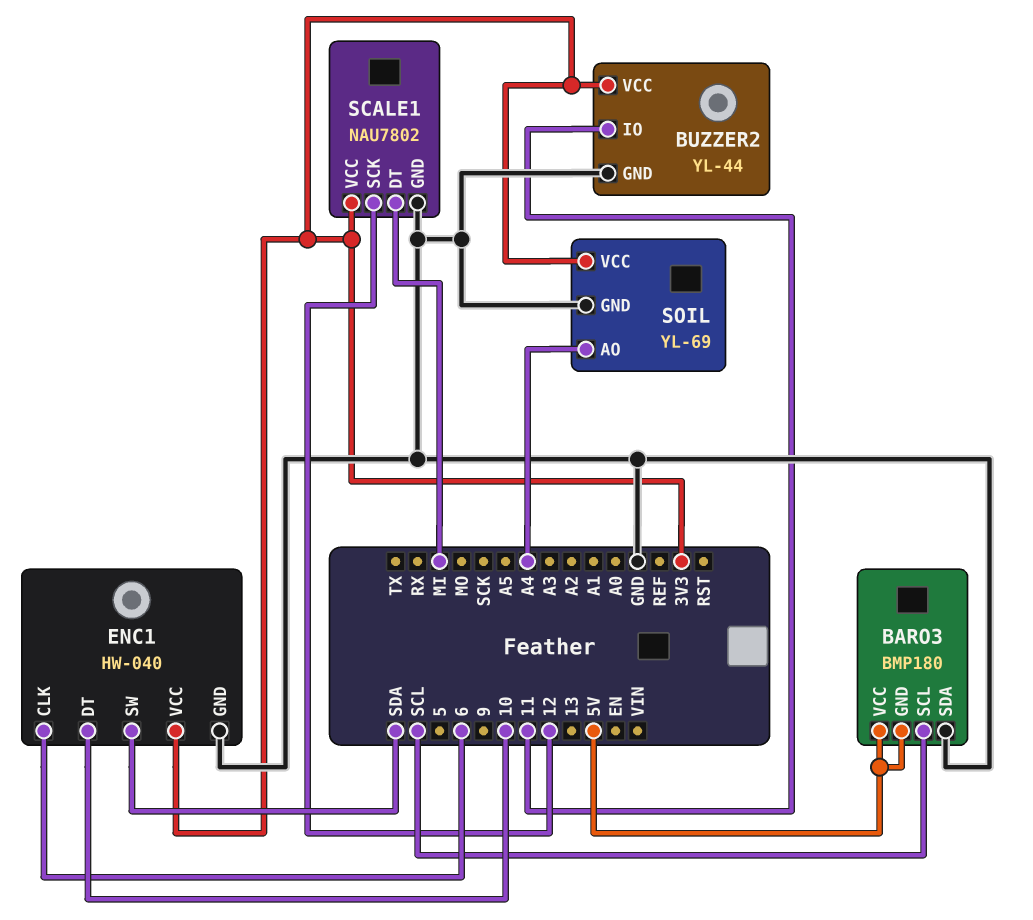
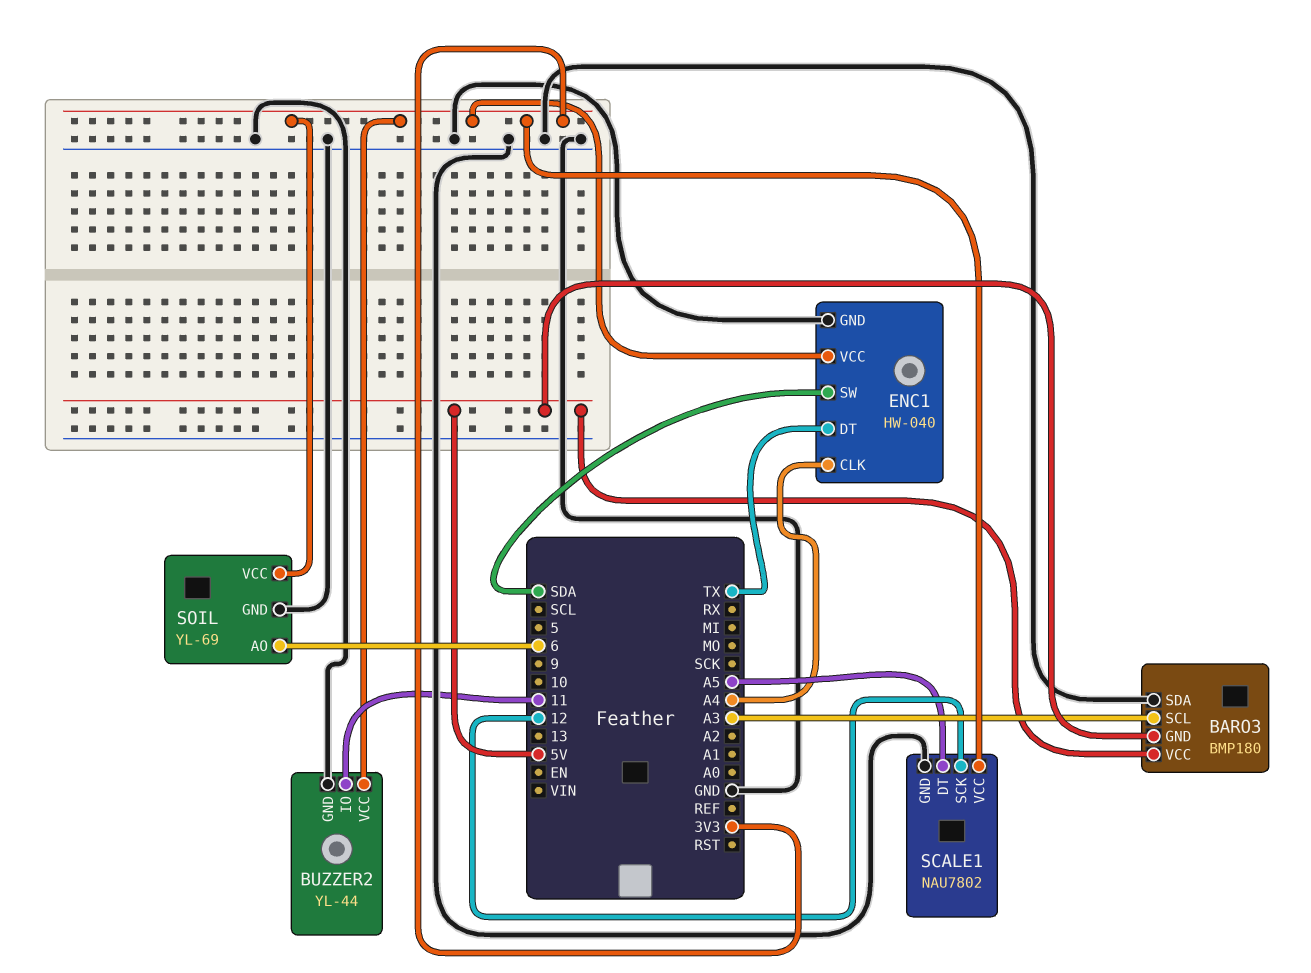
BARO3 pin SCL: SCL -> A3
ENC1 pin CLK: 6 -> A4
ENC1 pin DT: 10 -> TX
SCALE1 pin DT: MI -> A5
SOIL pin AO: A4 -> 6

